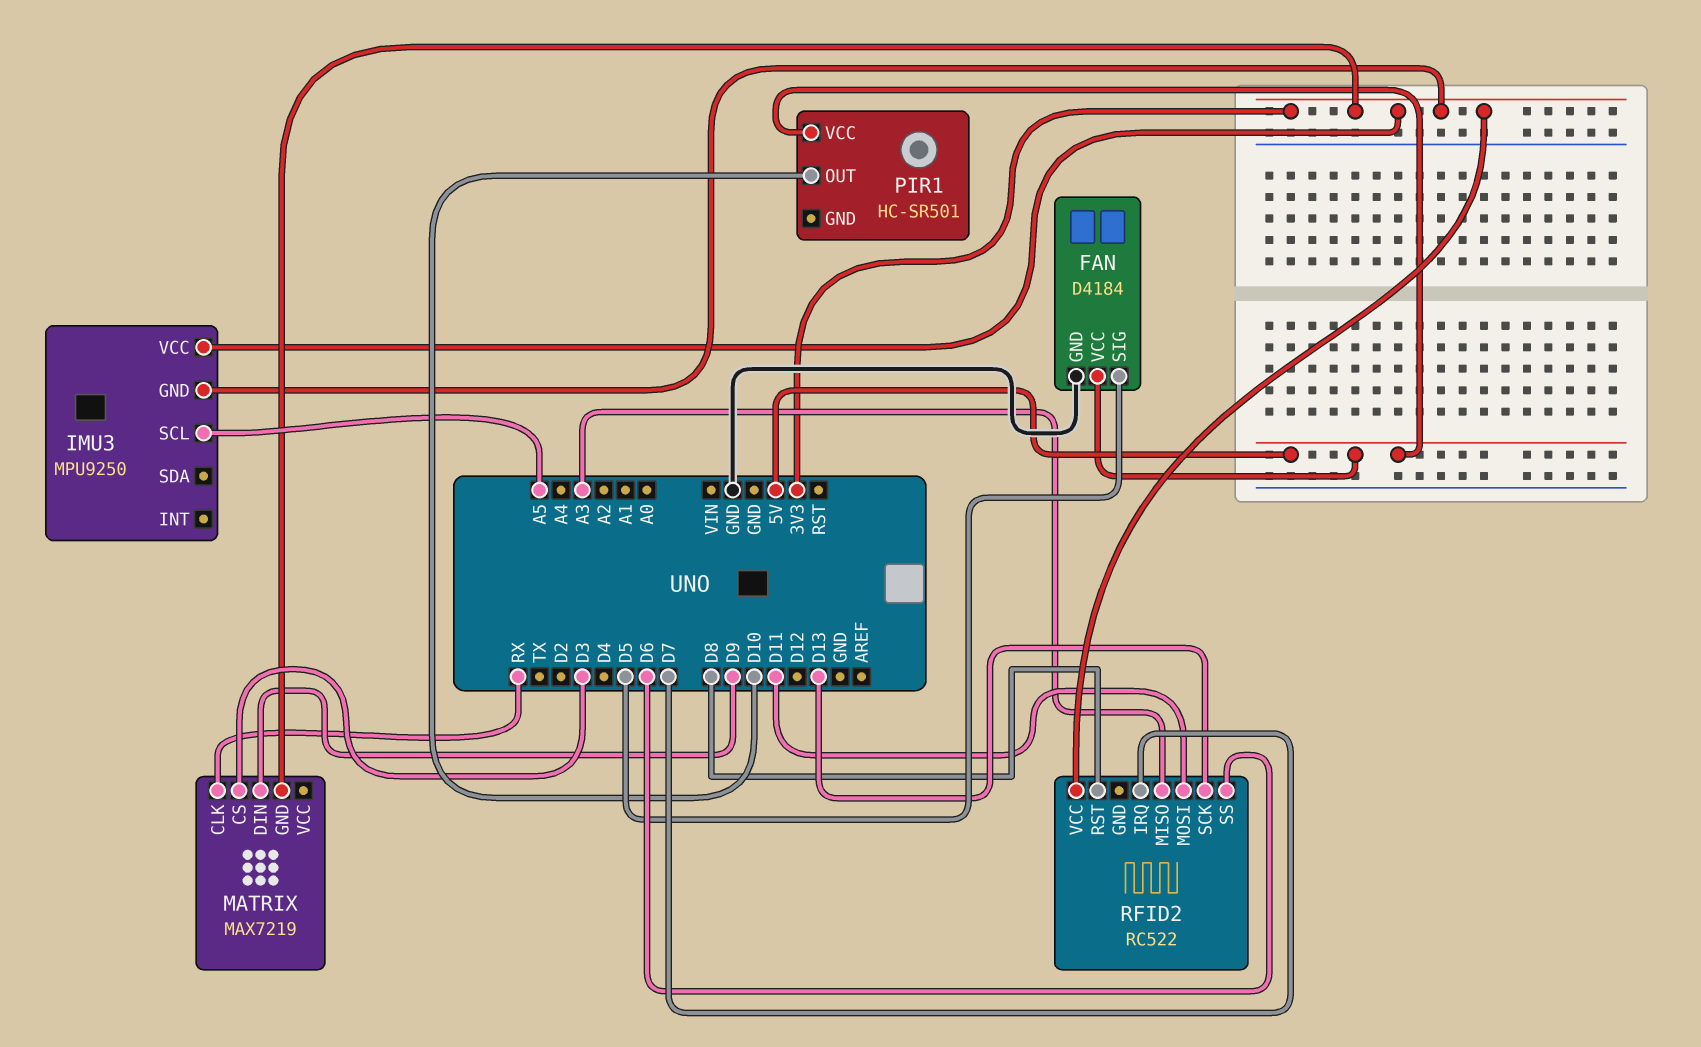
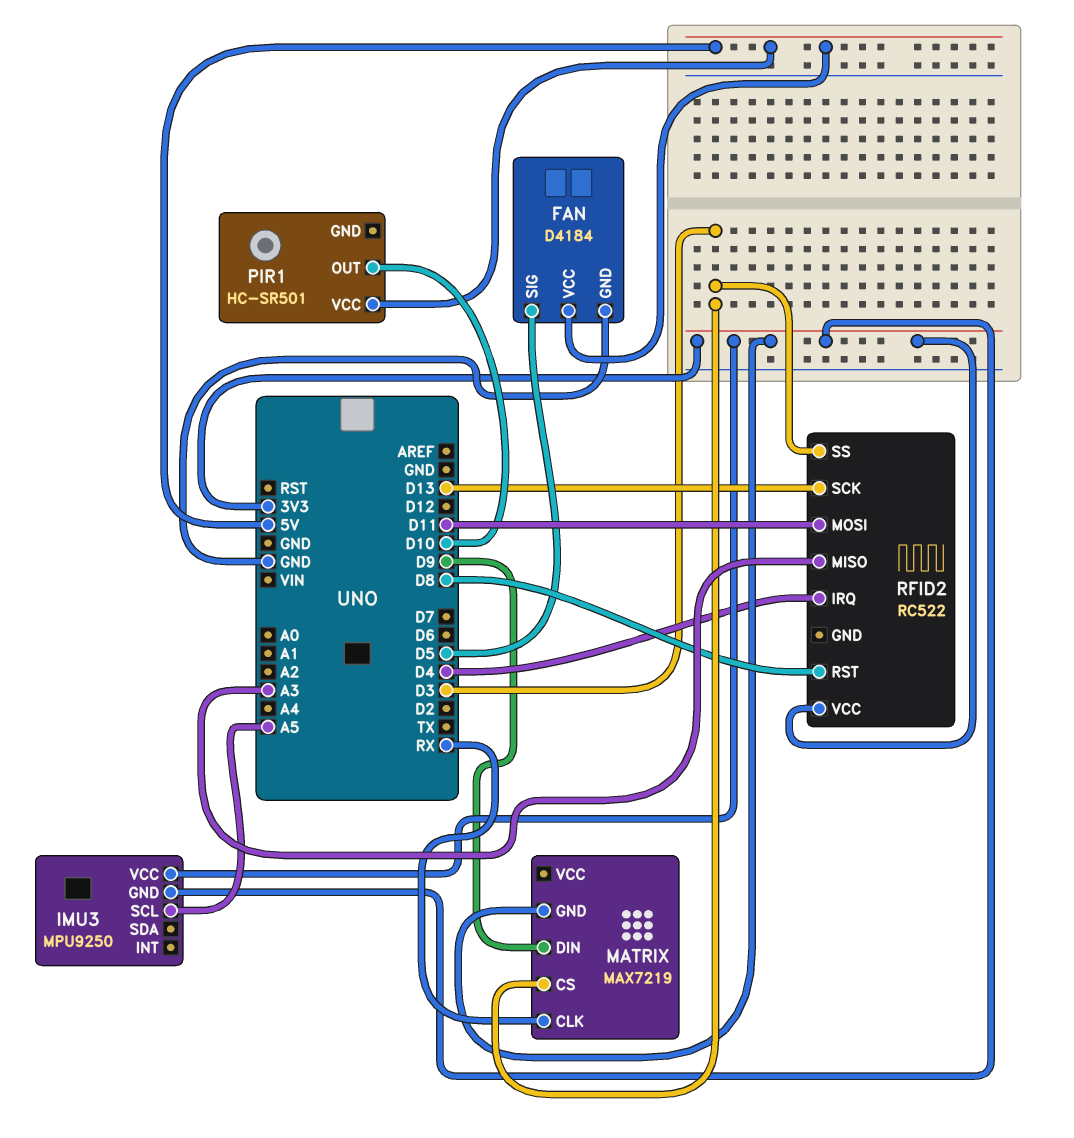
RFID2 pin IRQ: D7 -> D4
RFID2 pin SS: D6 -> D3

